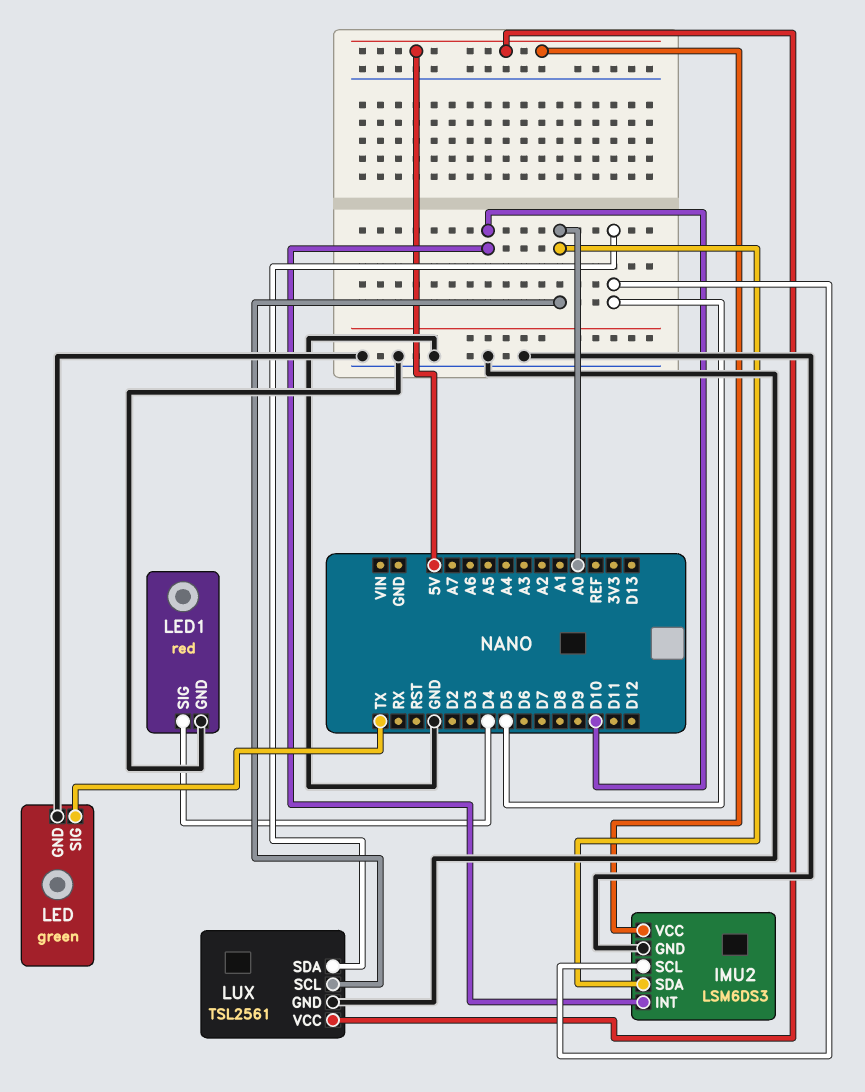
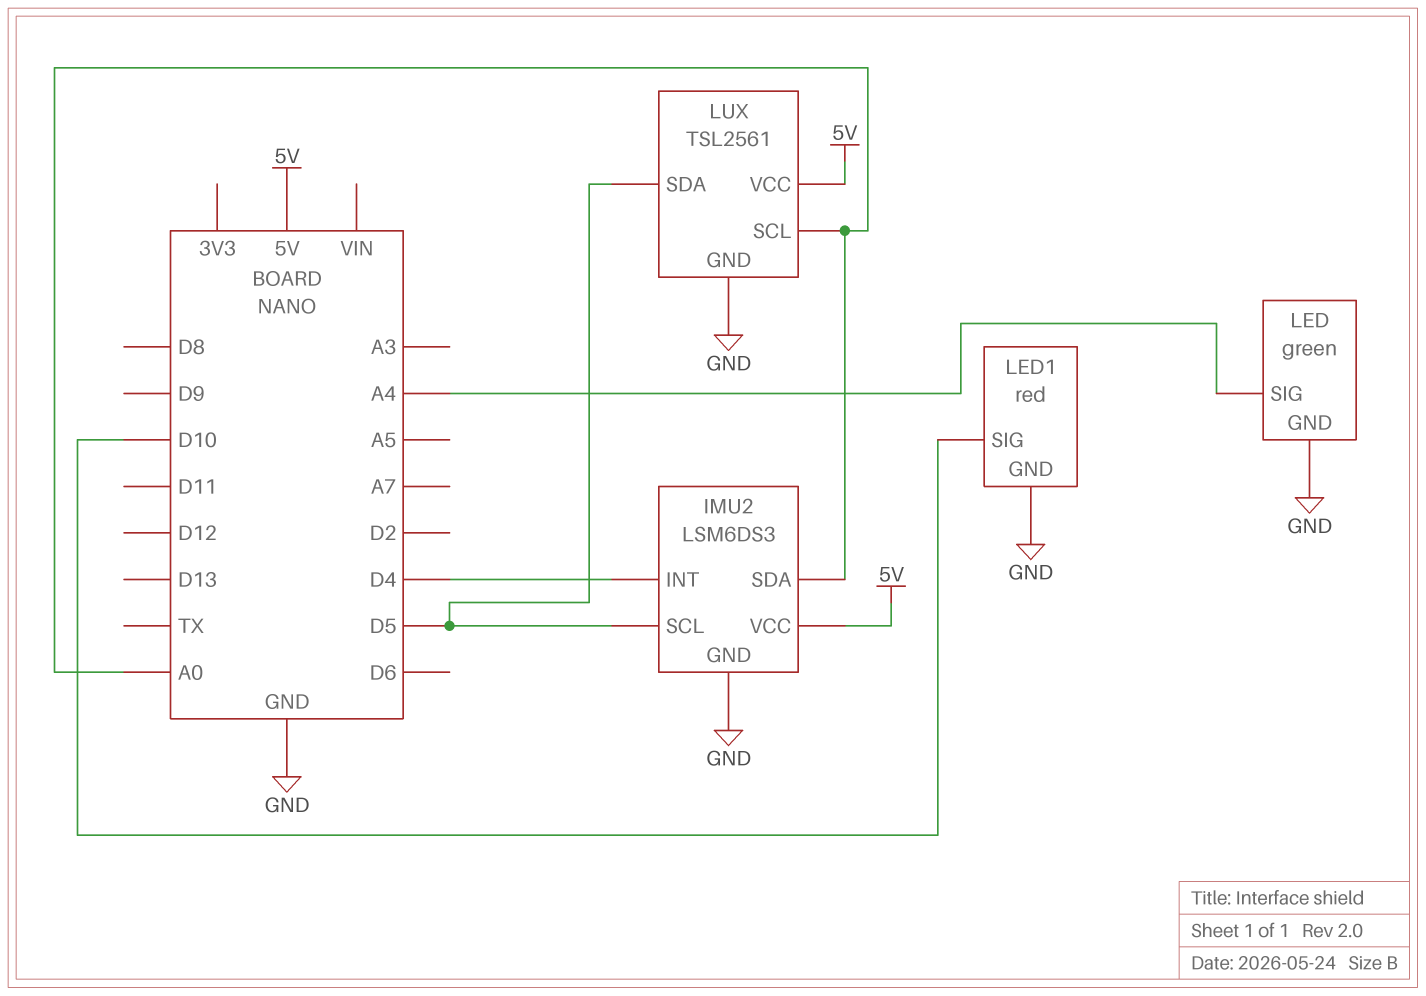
IMU2 pin INT: D10 -> D4
LED pin SIG: TX -> A4
LED1 pin SIG: D4 -> D10

